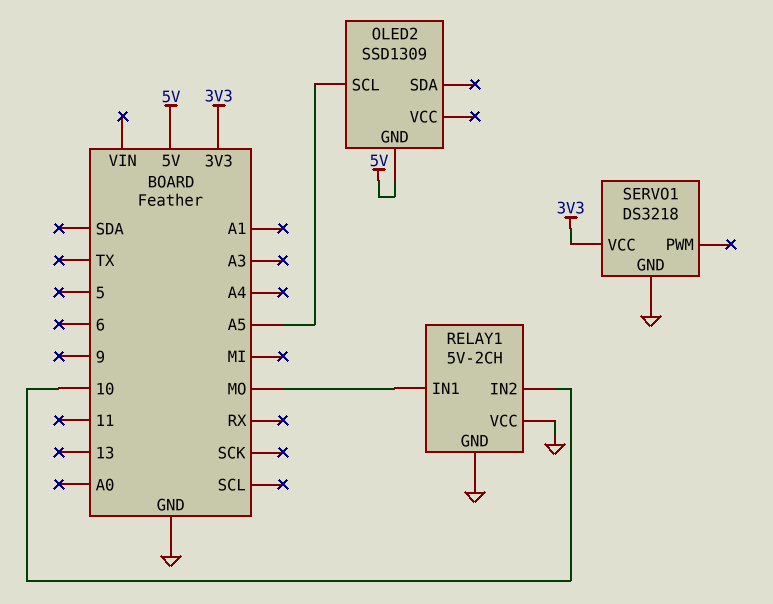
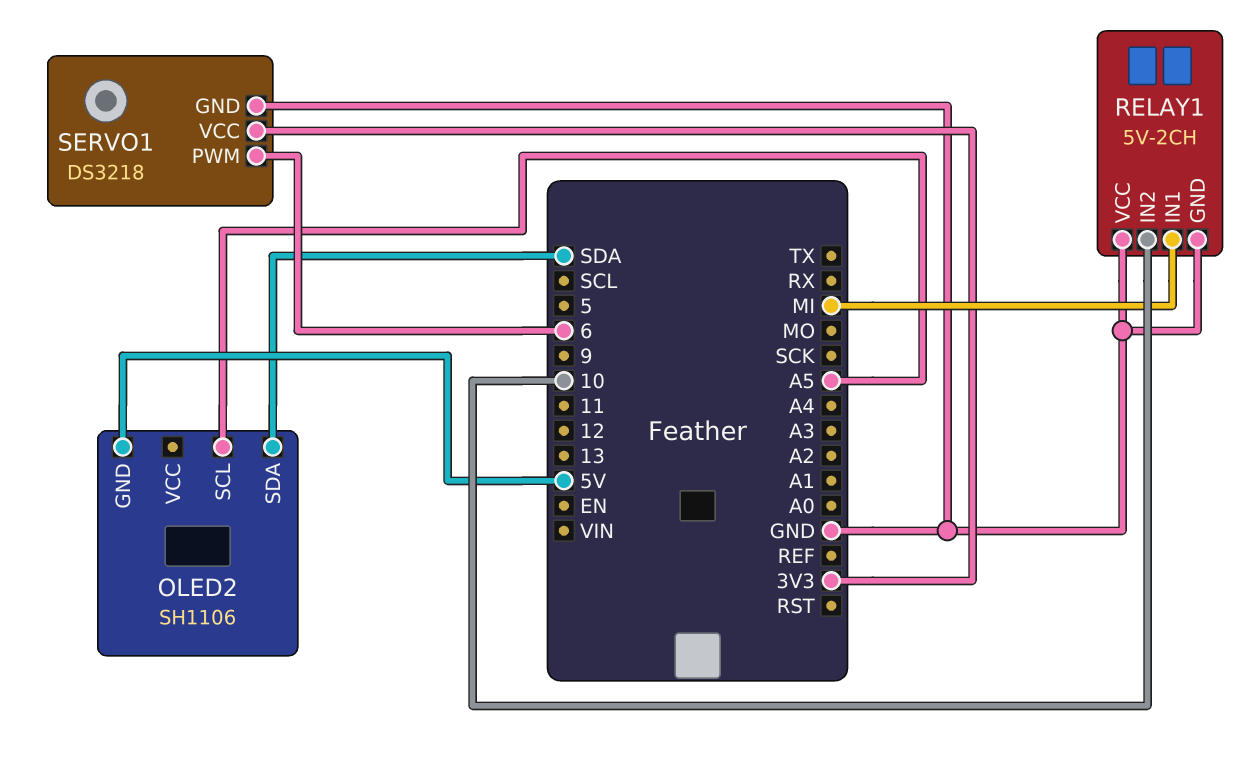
OLED2: SSD1309 -> SH1106
OLED2 pin SDA: none -> SDA
RELAY1 pin IN1: MO -> MI
SERVO1 pin PWM: none -> 6

